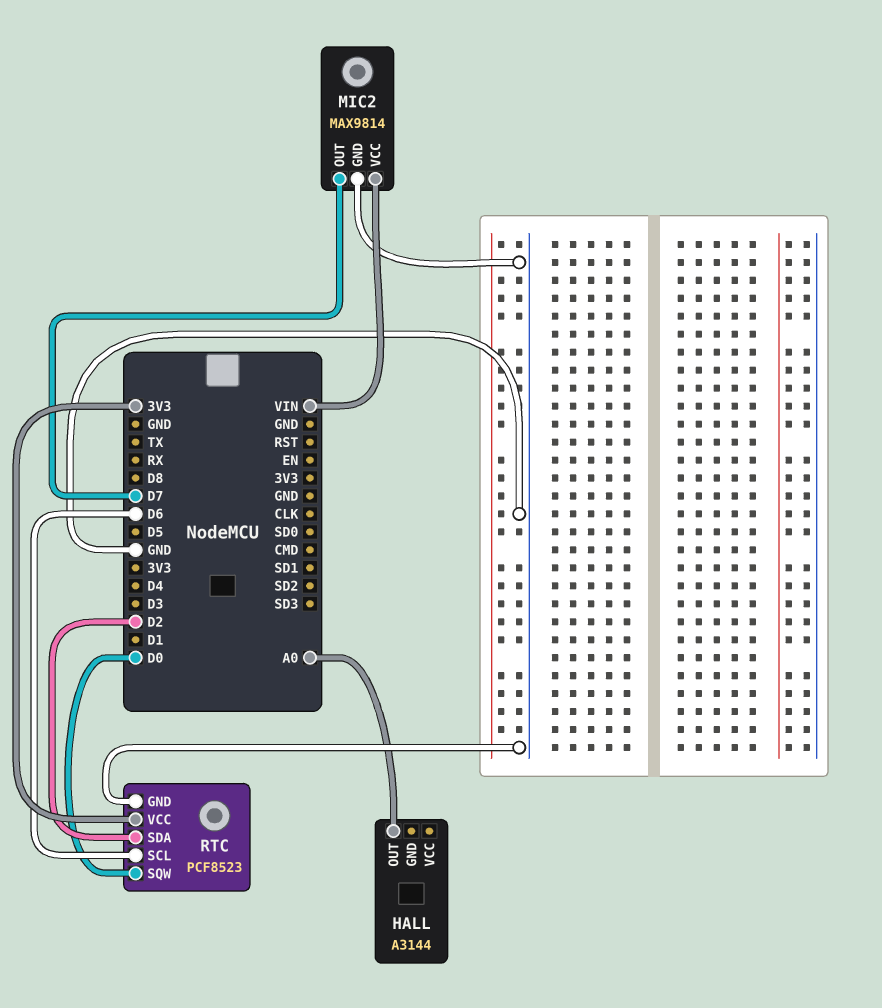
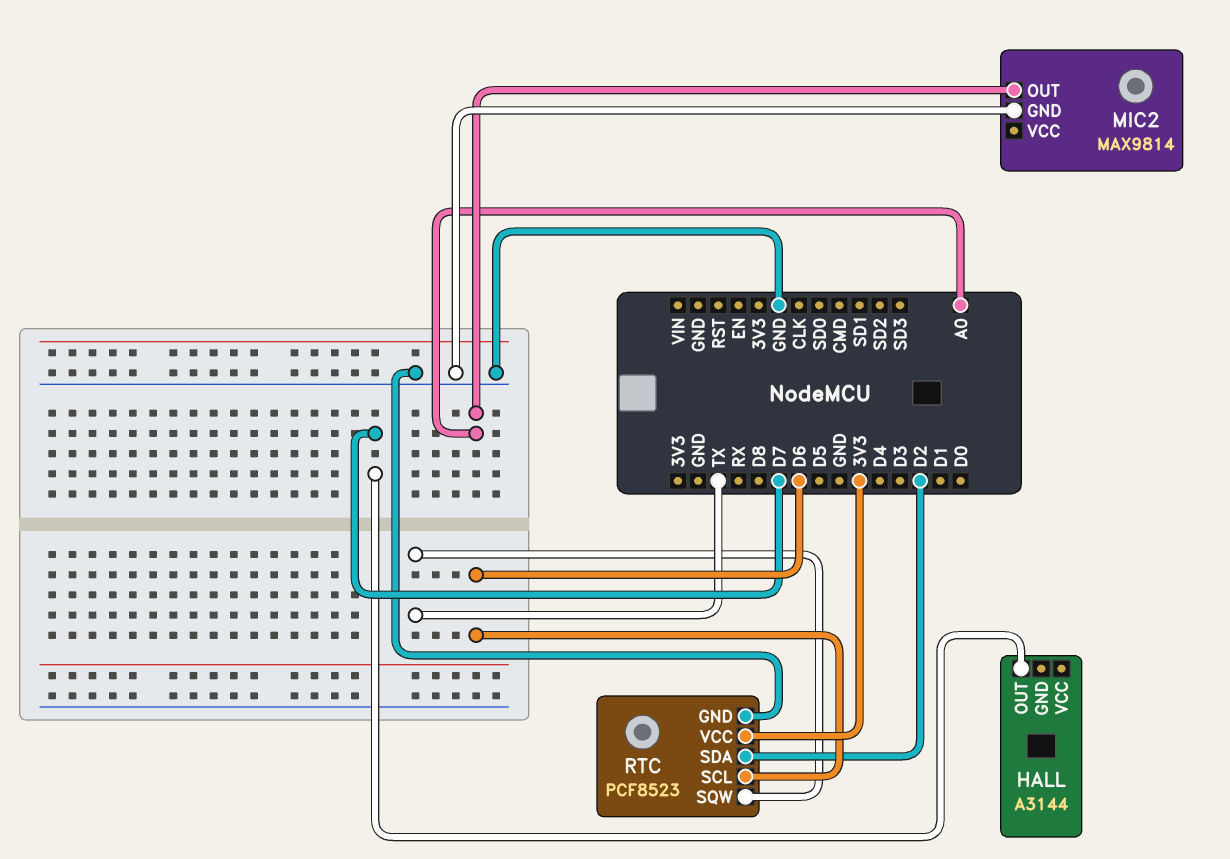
HALL pin OUT: A0 -> D7
MIC2 pin OUT: D7 -> A0
MIC2 pin VCC: VIN -> none
RTC pin SQW: D0 -> TX

